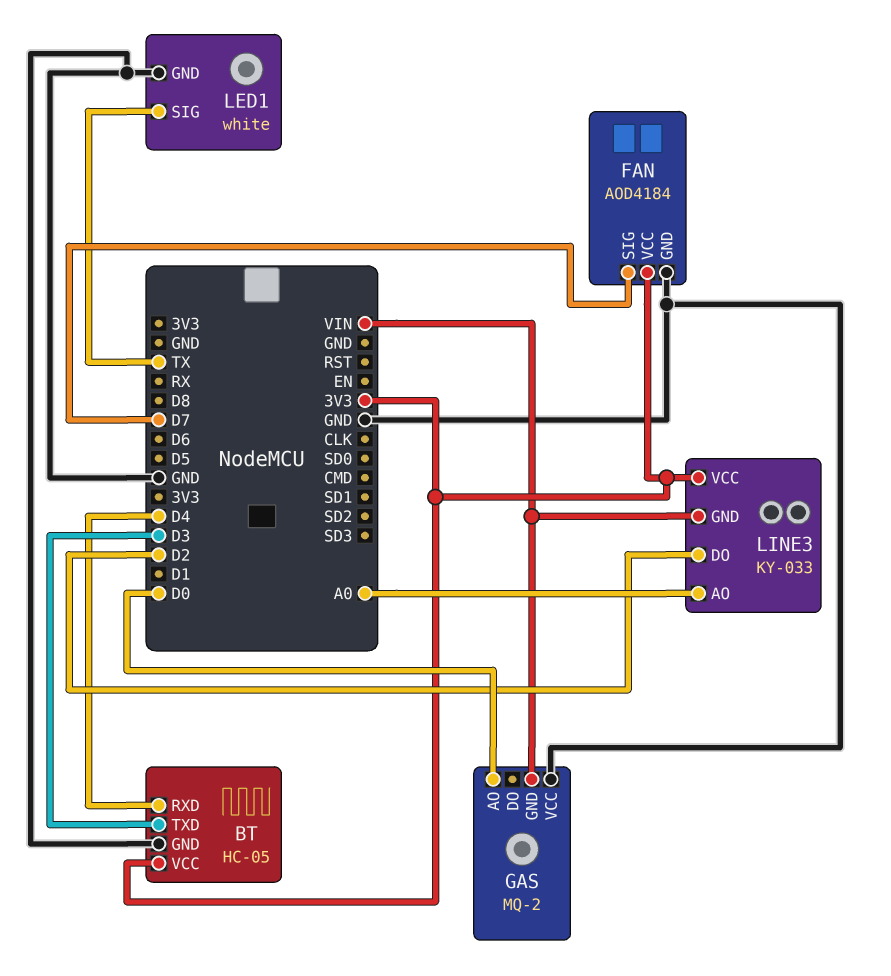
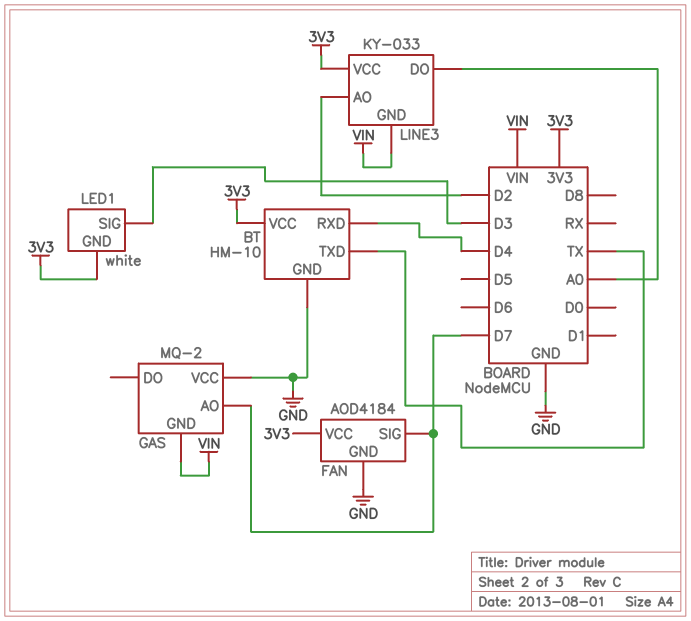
BT: HC-05 -> HM-10
BT pin TXD: D3 -> TX
GAS pin AO: D0 -> D7
LED1 pin GND: GND -> 3V3
LED1 pin SIG: TX -> D3
LINE3 pin AO: A0 -> D2
LINE3 pin DO: D2 -> A0

